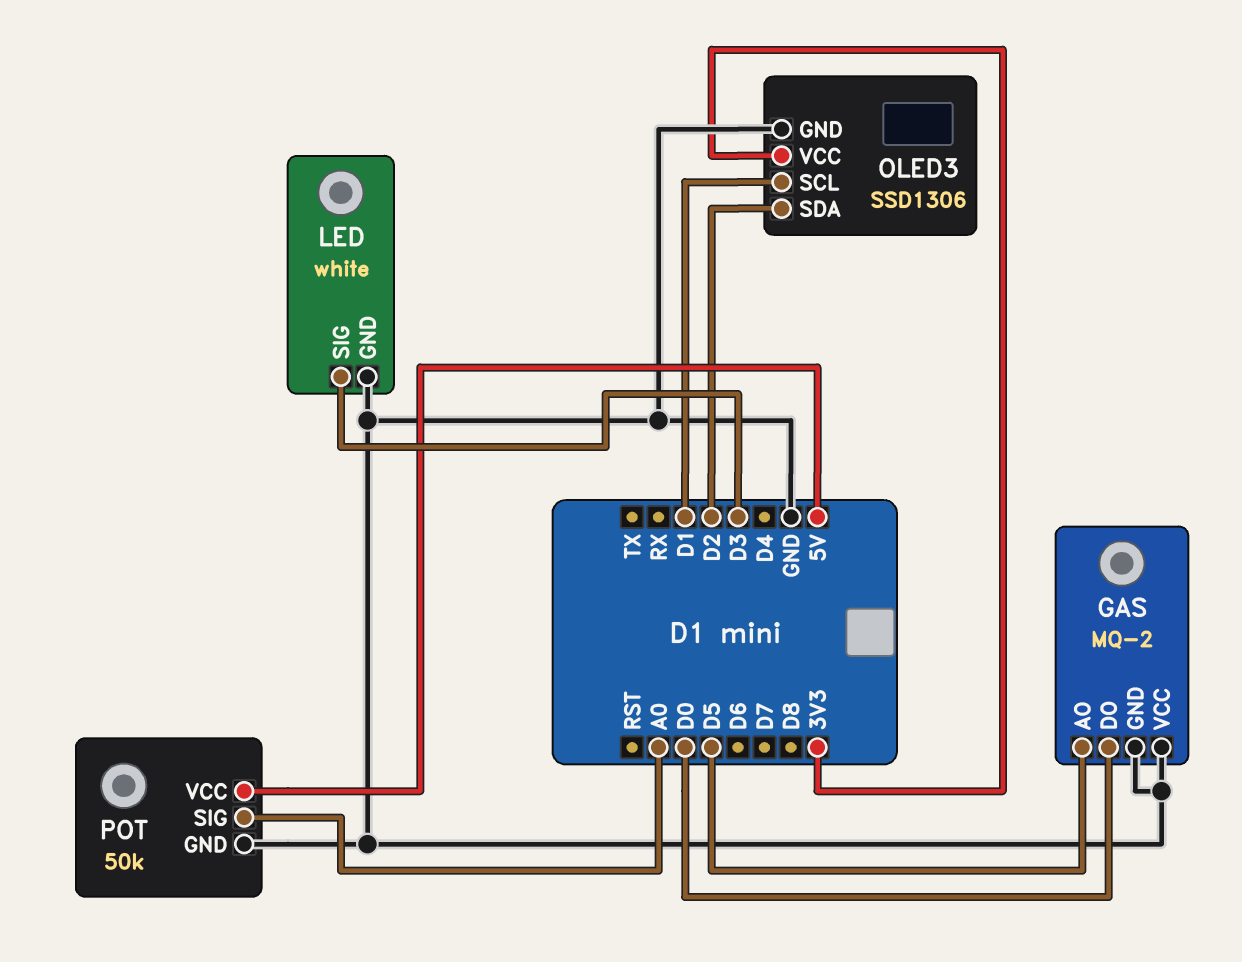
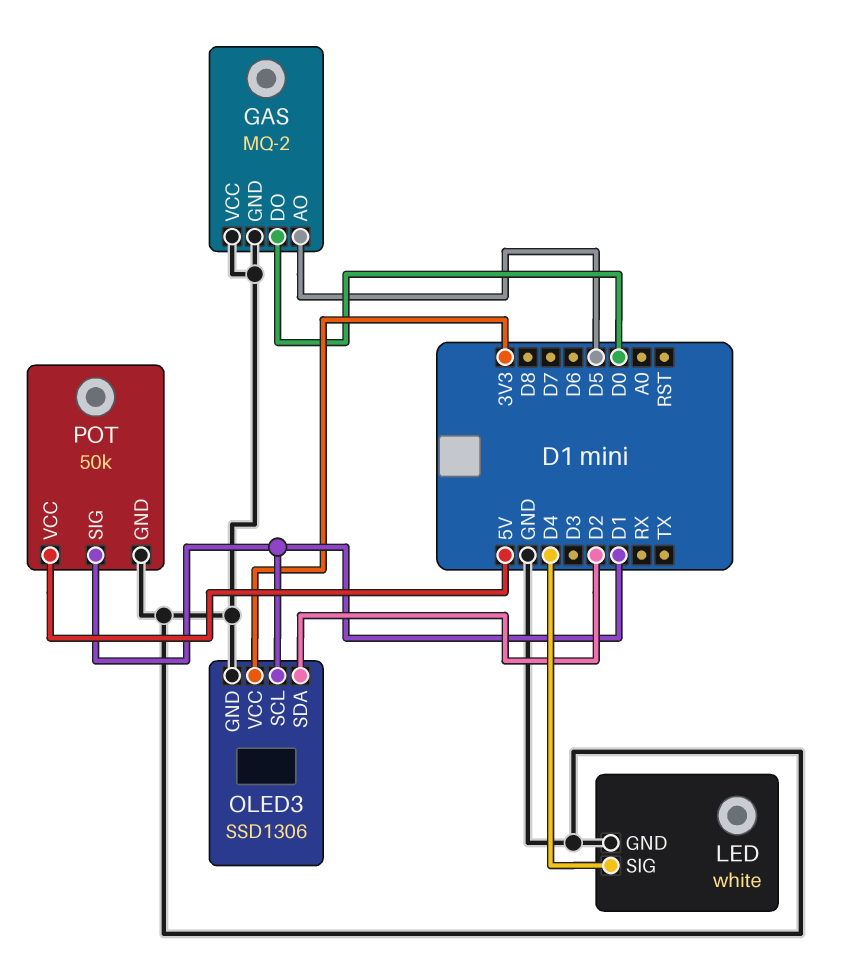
LED pin SIG: D3 -> D4
POT pin SIG: A0 -> D1

